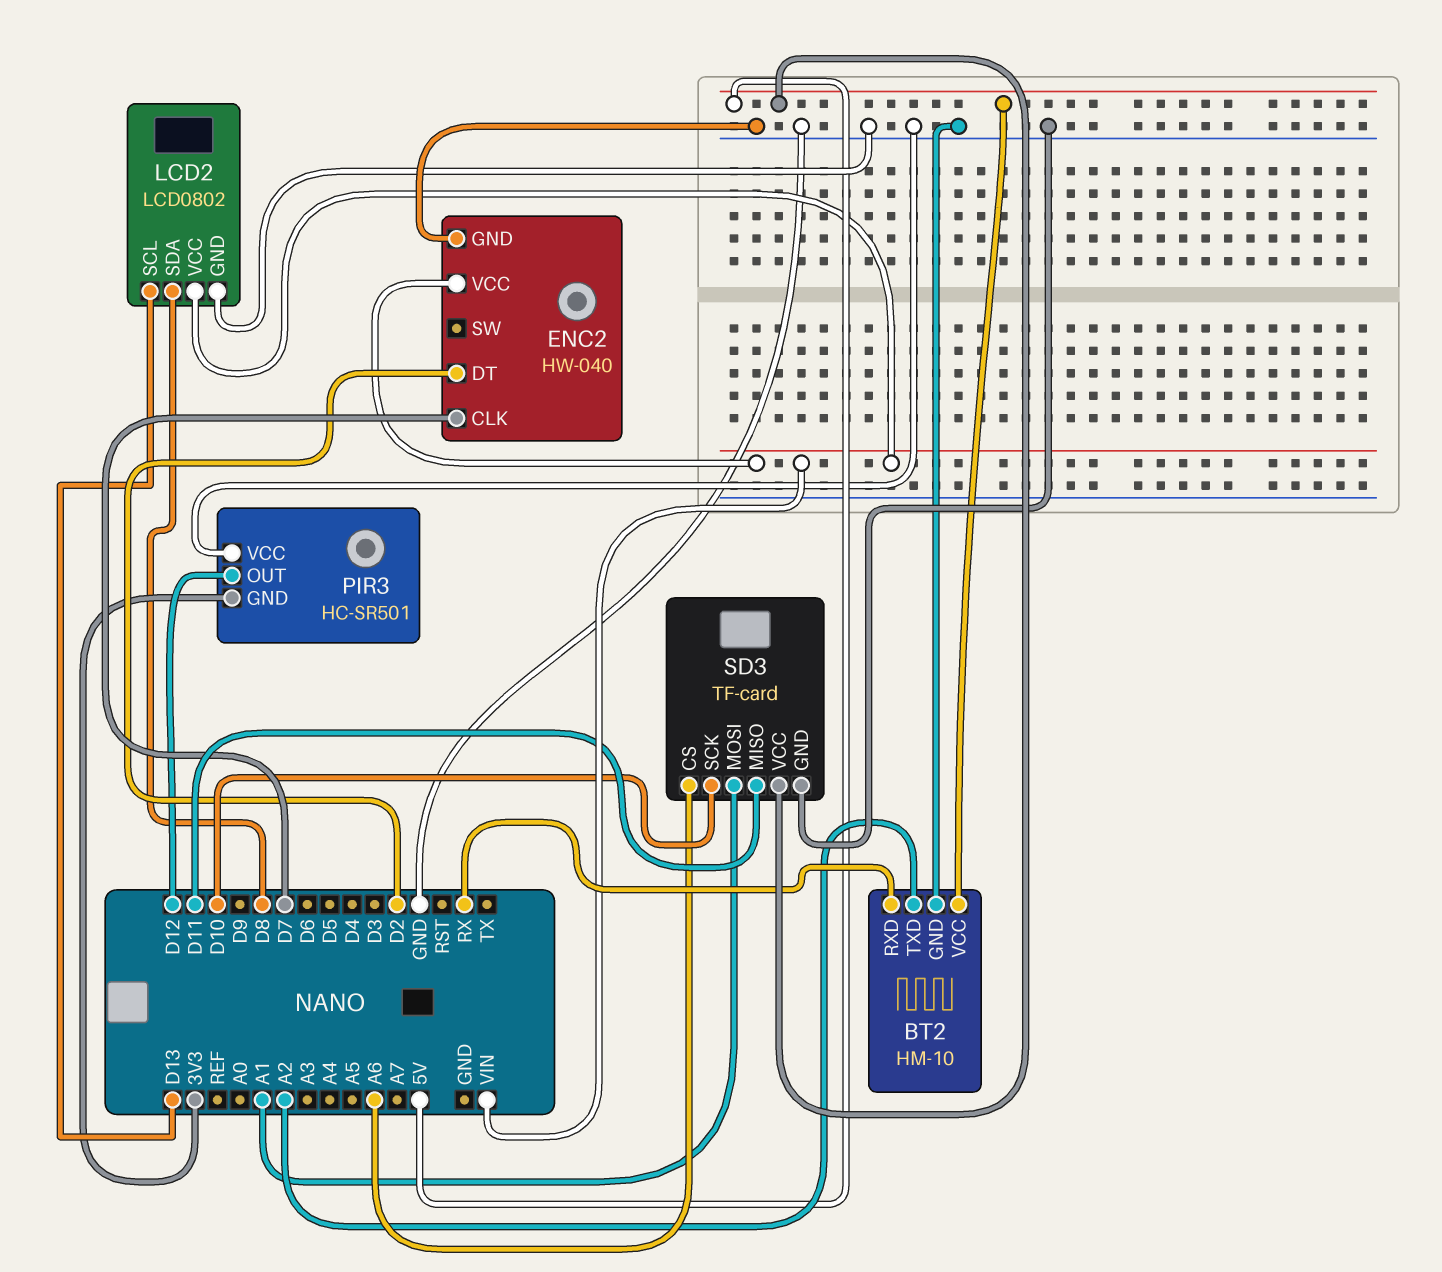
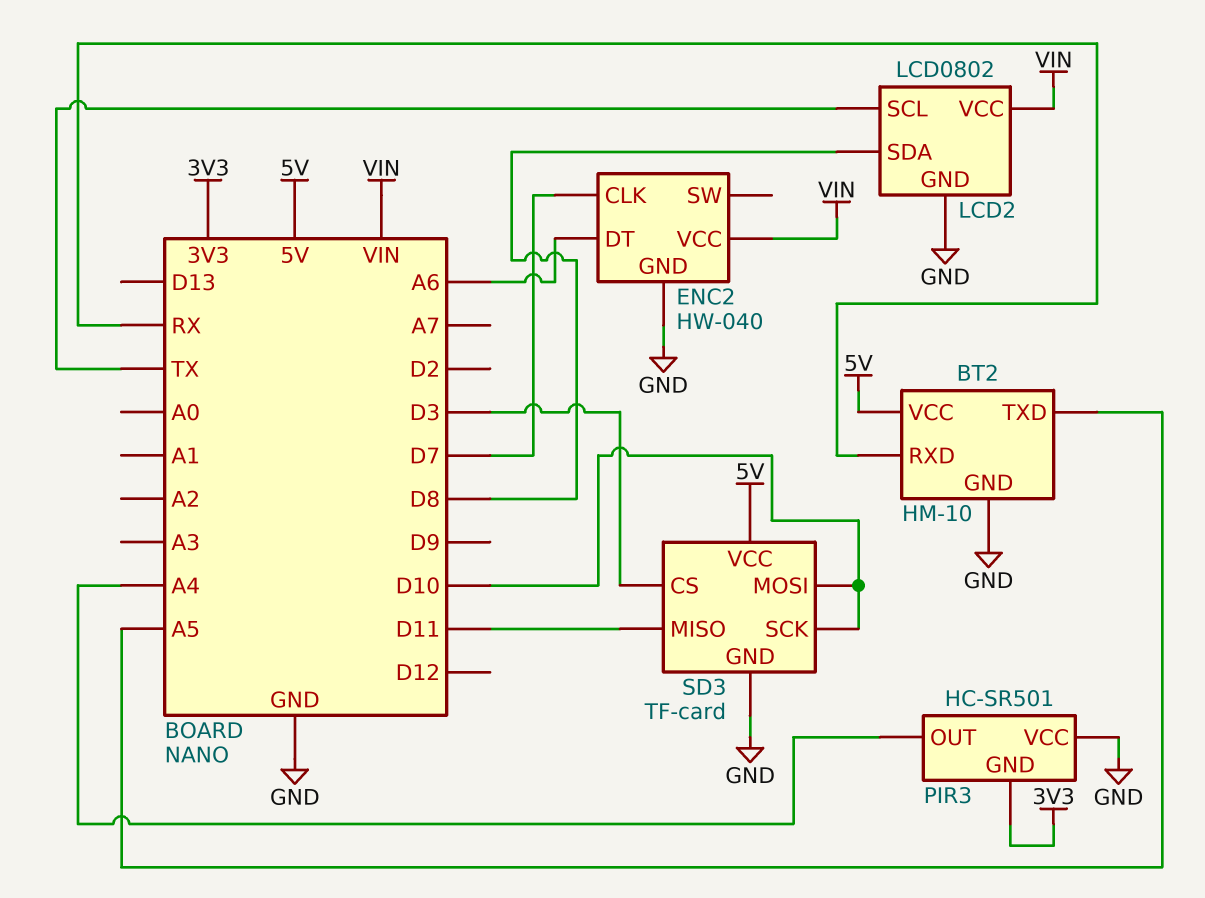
BT2 pin TXD: A2 -> A5
ENC2 pin DT: D2 -> A6
LCD2 pin SCL: D13 -> TX
PIR3 pin OUT: D12 -> A4
SD3 pin CS: A6 -> D3
SD3 pin MOSI: A1 -> D10

